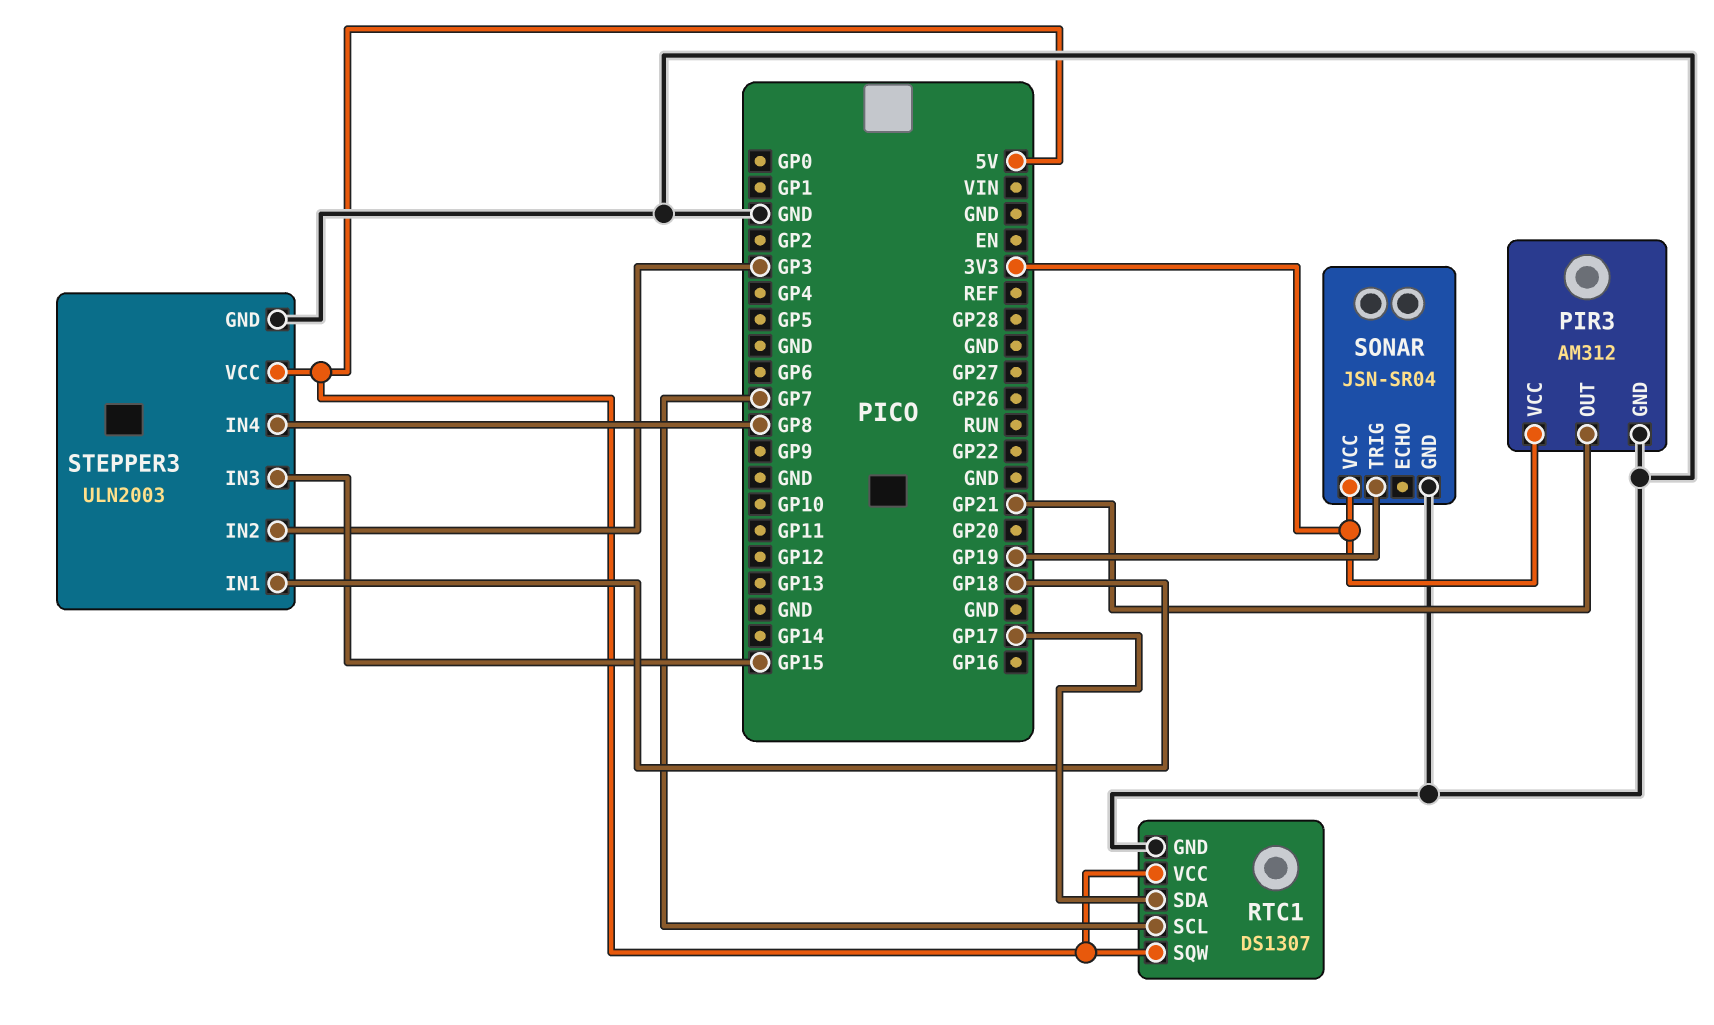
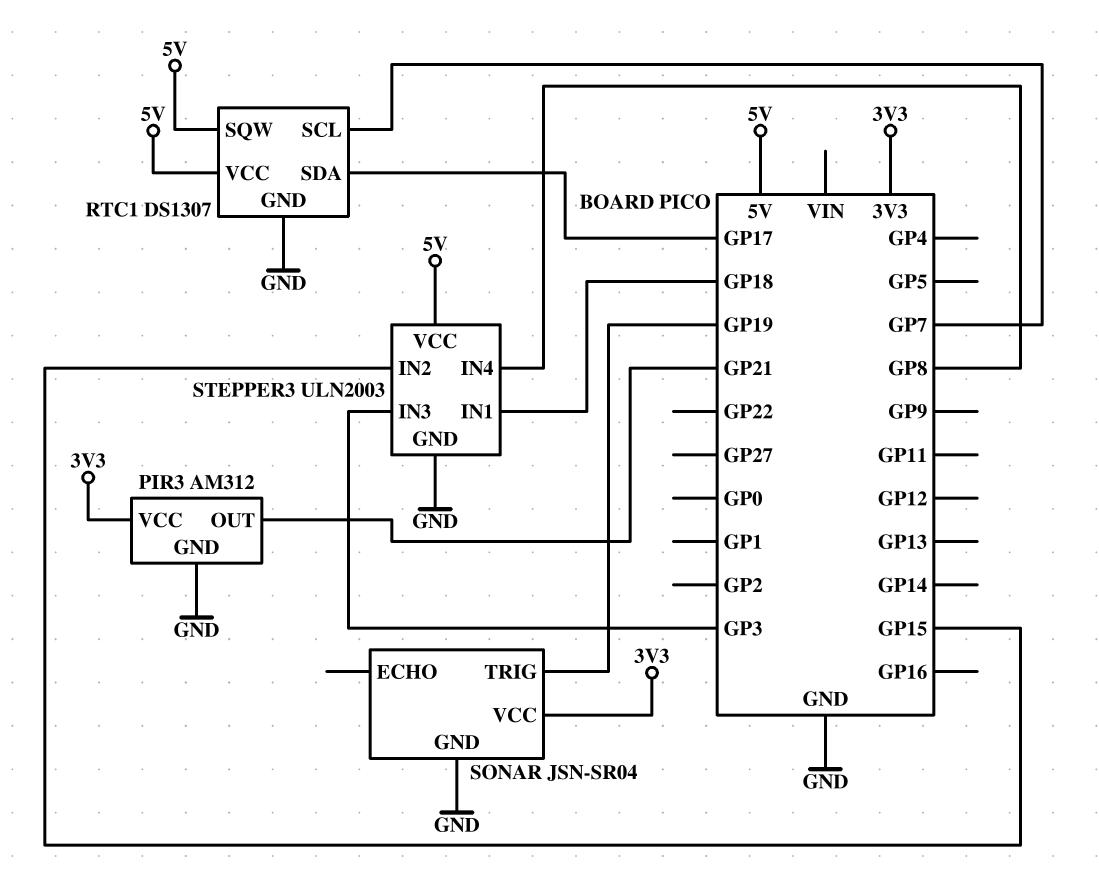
STEPPER3 pin IN2: GP3 -> GP15
STEPPER3 pin IN3: GP15 -> GP3

